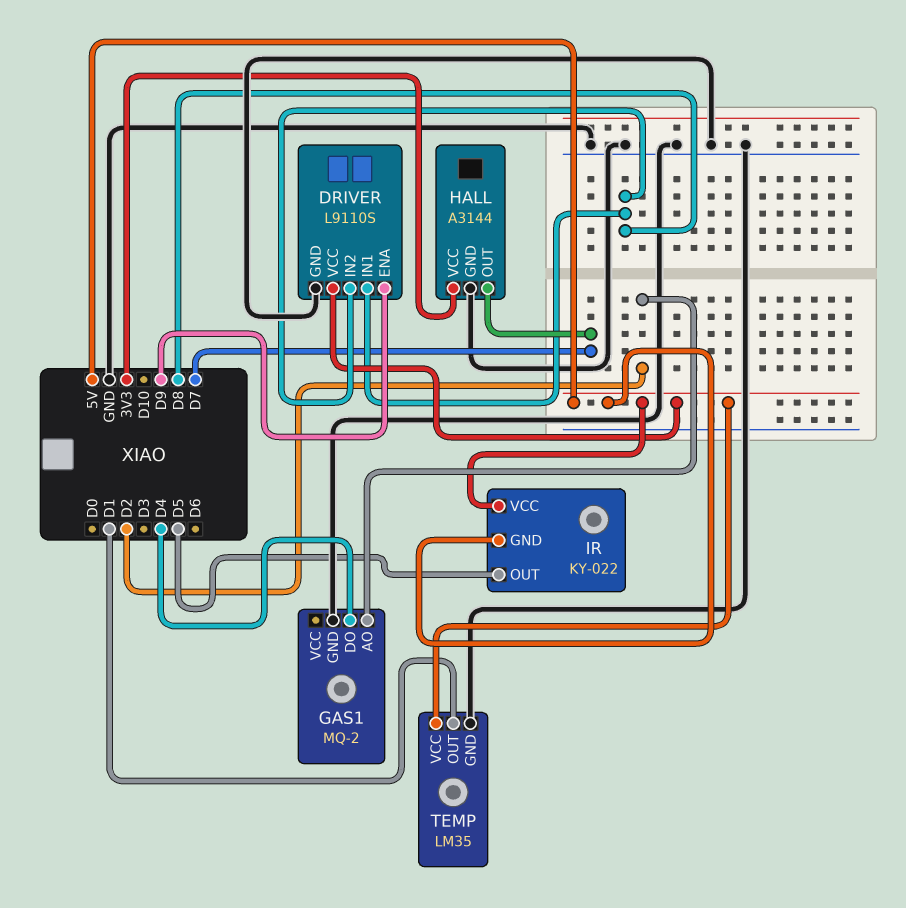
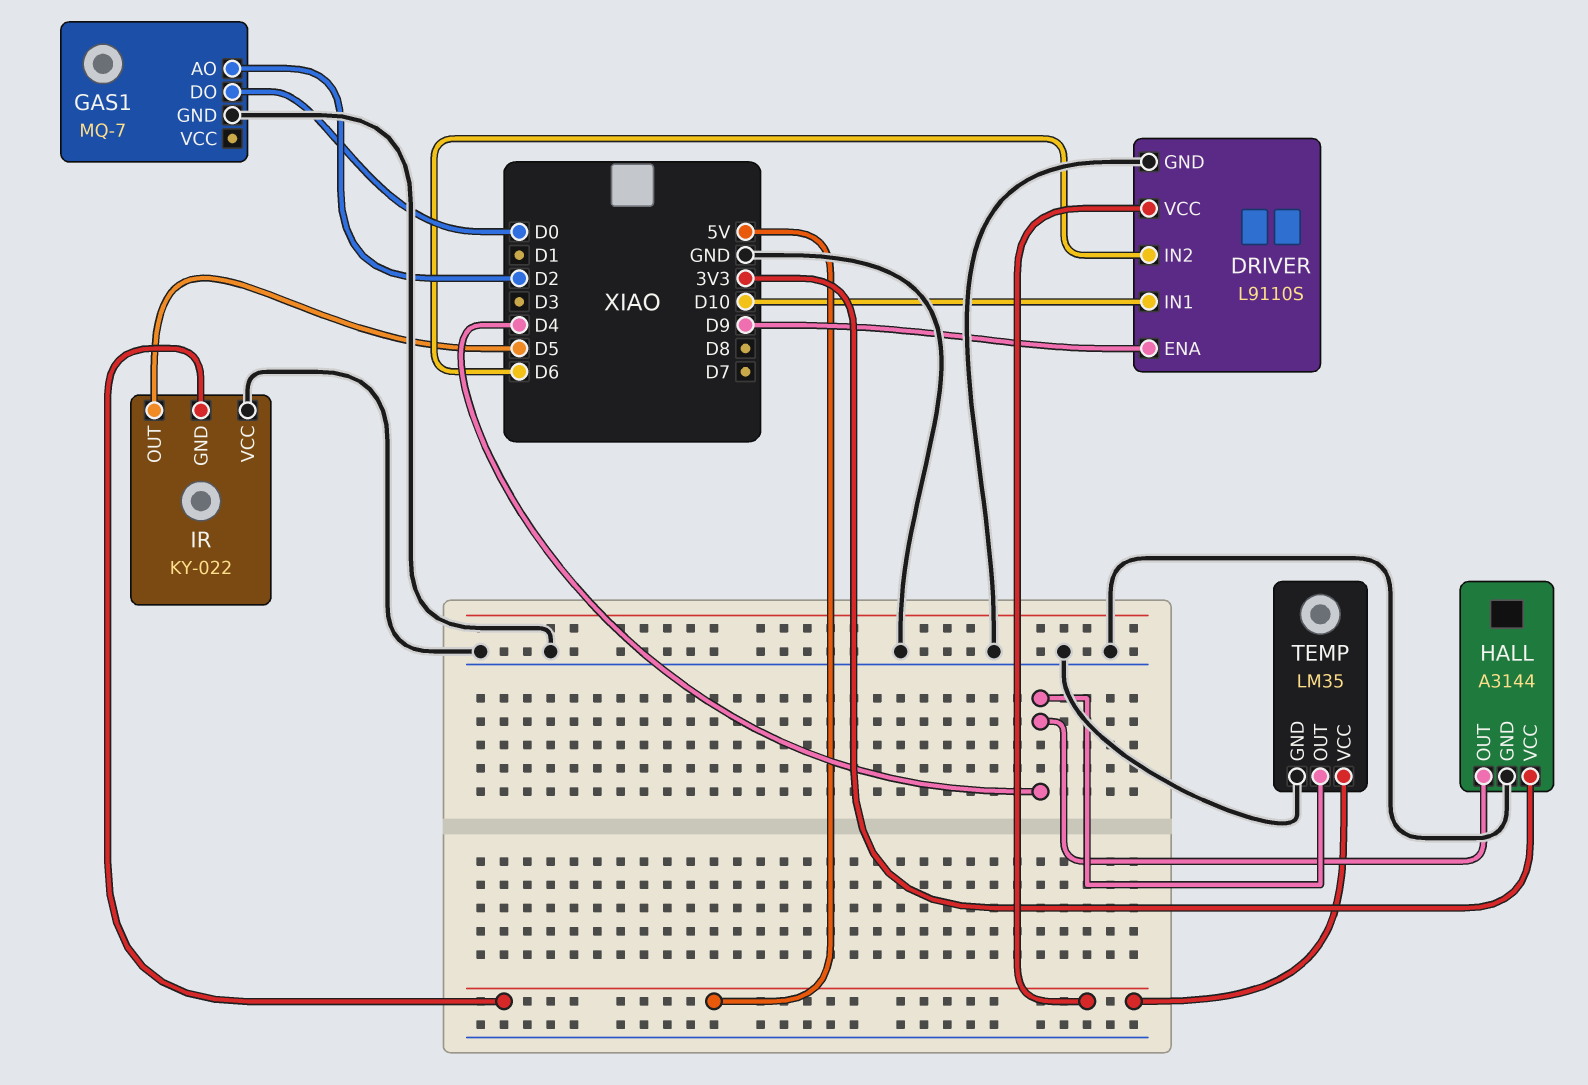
DRIVER pin IN1: D8 -> D10
DRIVER pin IN2: D8 -> D6
GAS1: MQ-2 -> MQ-7
GAS1 pin DO: D4 -> D0
HALL pin OUT: D7 -> D4
IR pin VCC: 5V -> GND
TEMP pin OUT: D1 -> D4

